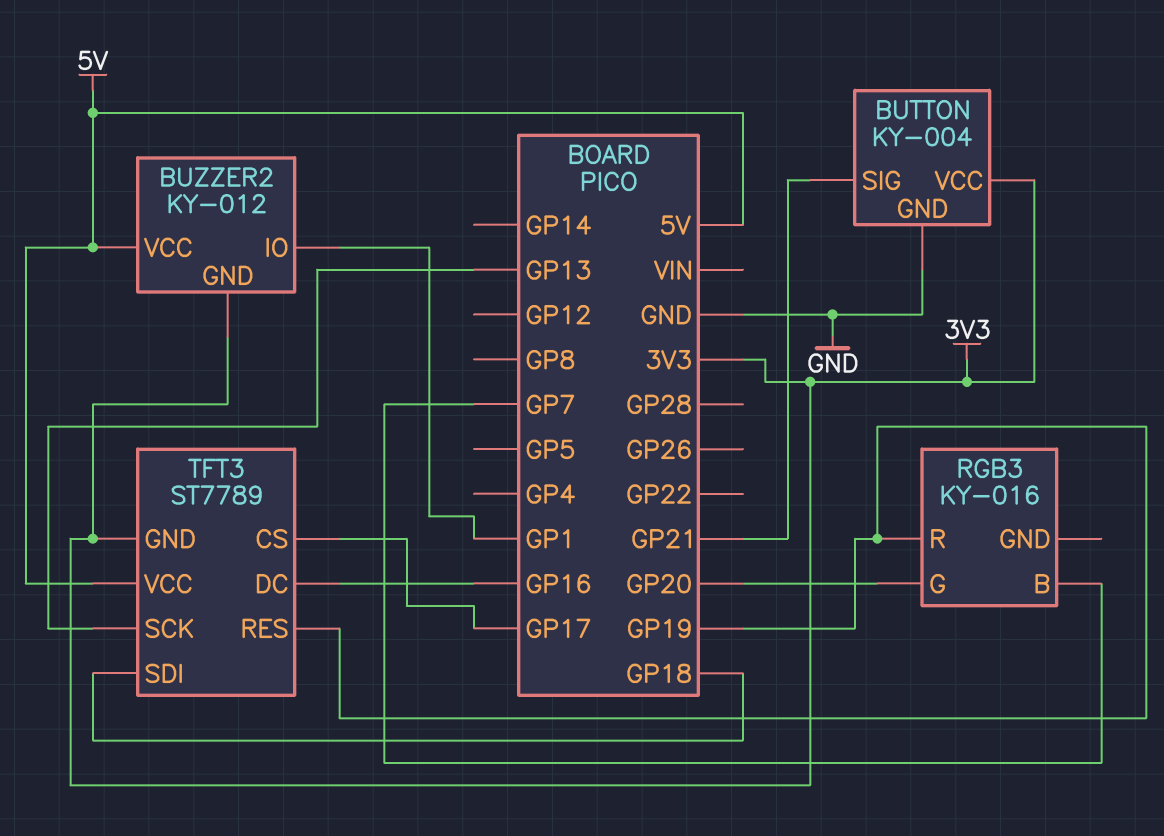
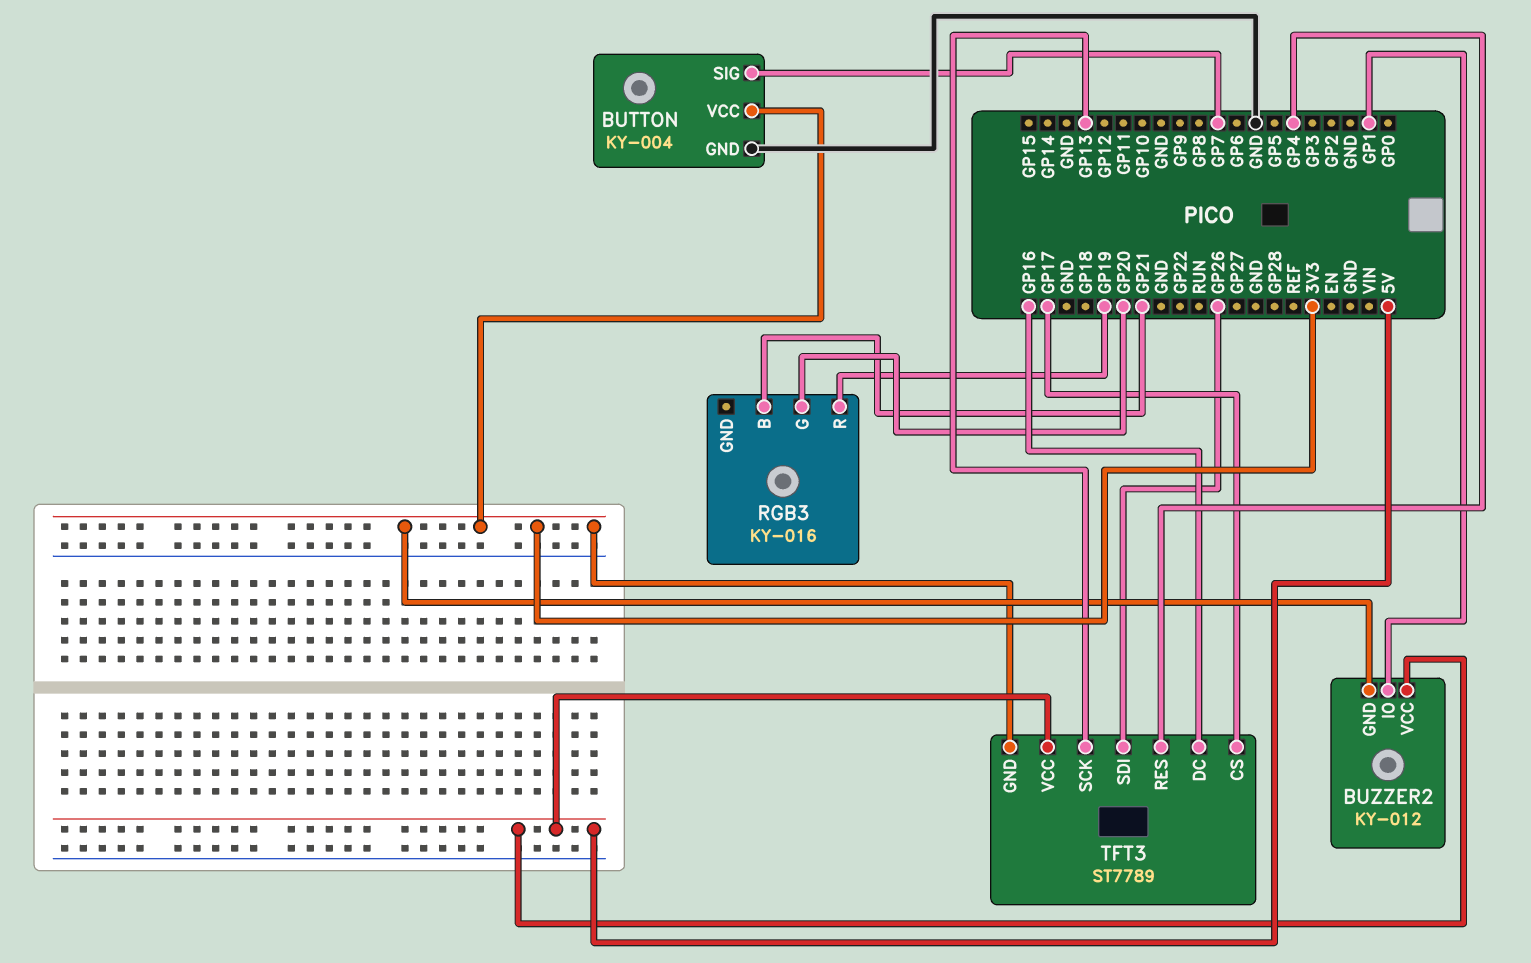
BUTTON pin SIG: GP21 -> GP7
RGB3 pin B: GP7 -> GP21
TFT3 pin RES: GP19 -> GP4
TFT3 pin SDI: GP18 -> GP26

